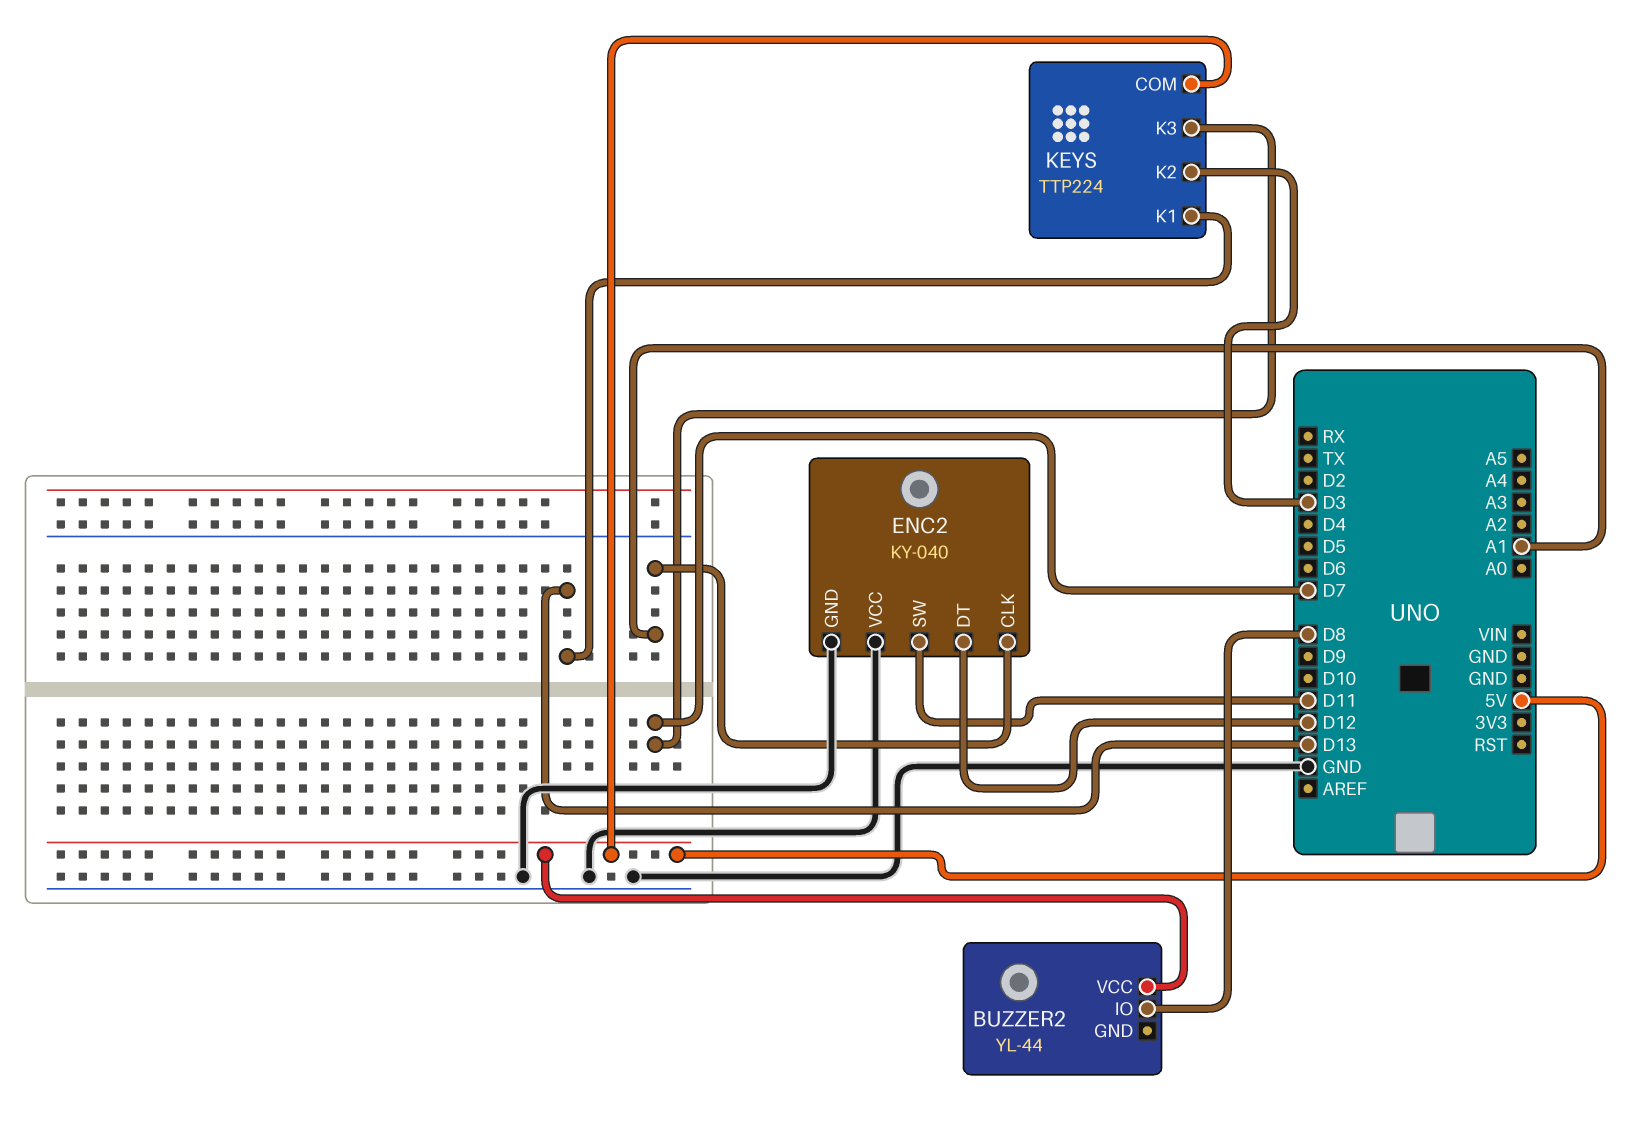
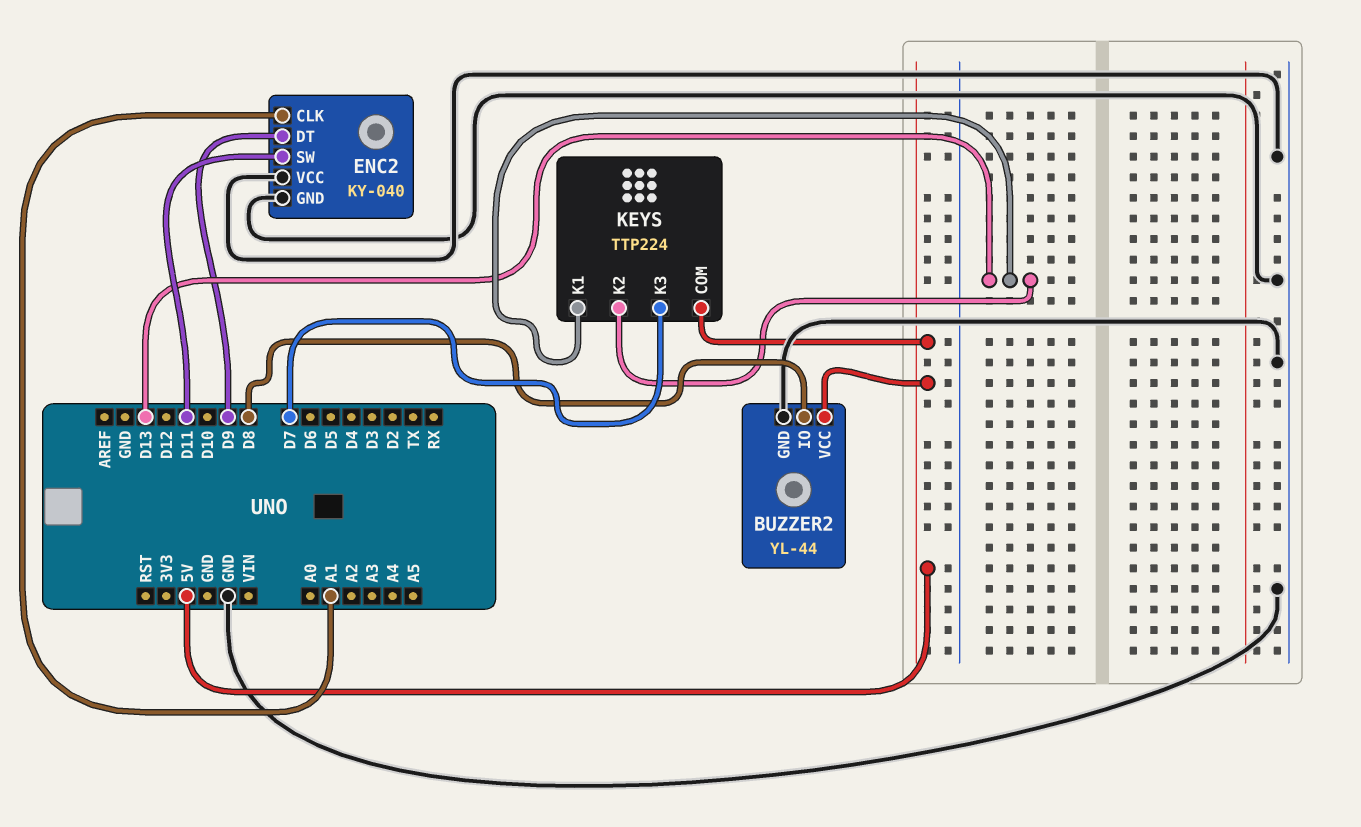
BUZZER2 pin GND: none -> GND
ENC2 pin DT: D12 -> D9
KEYS pin K2: D3 -> D13

